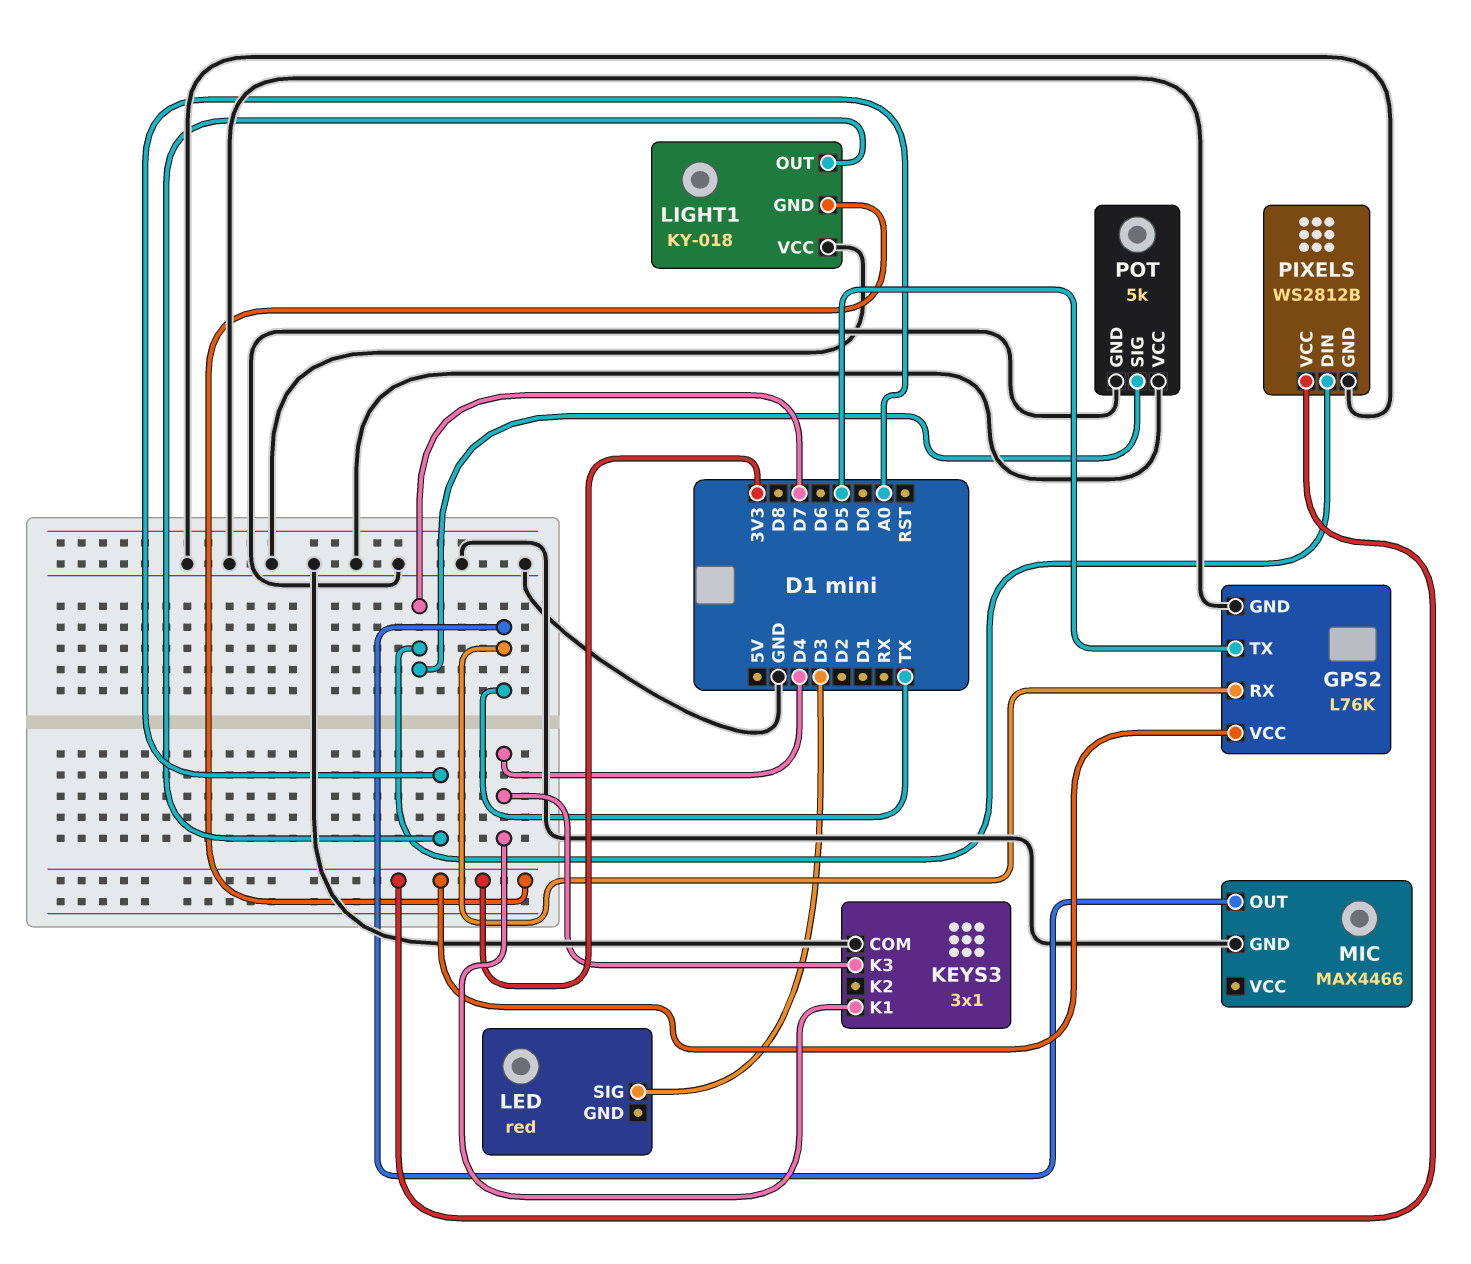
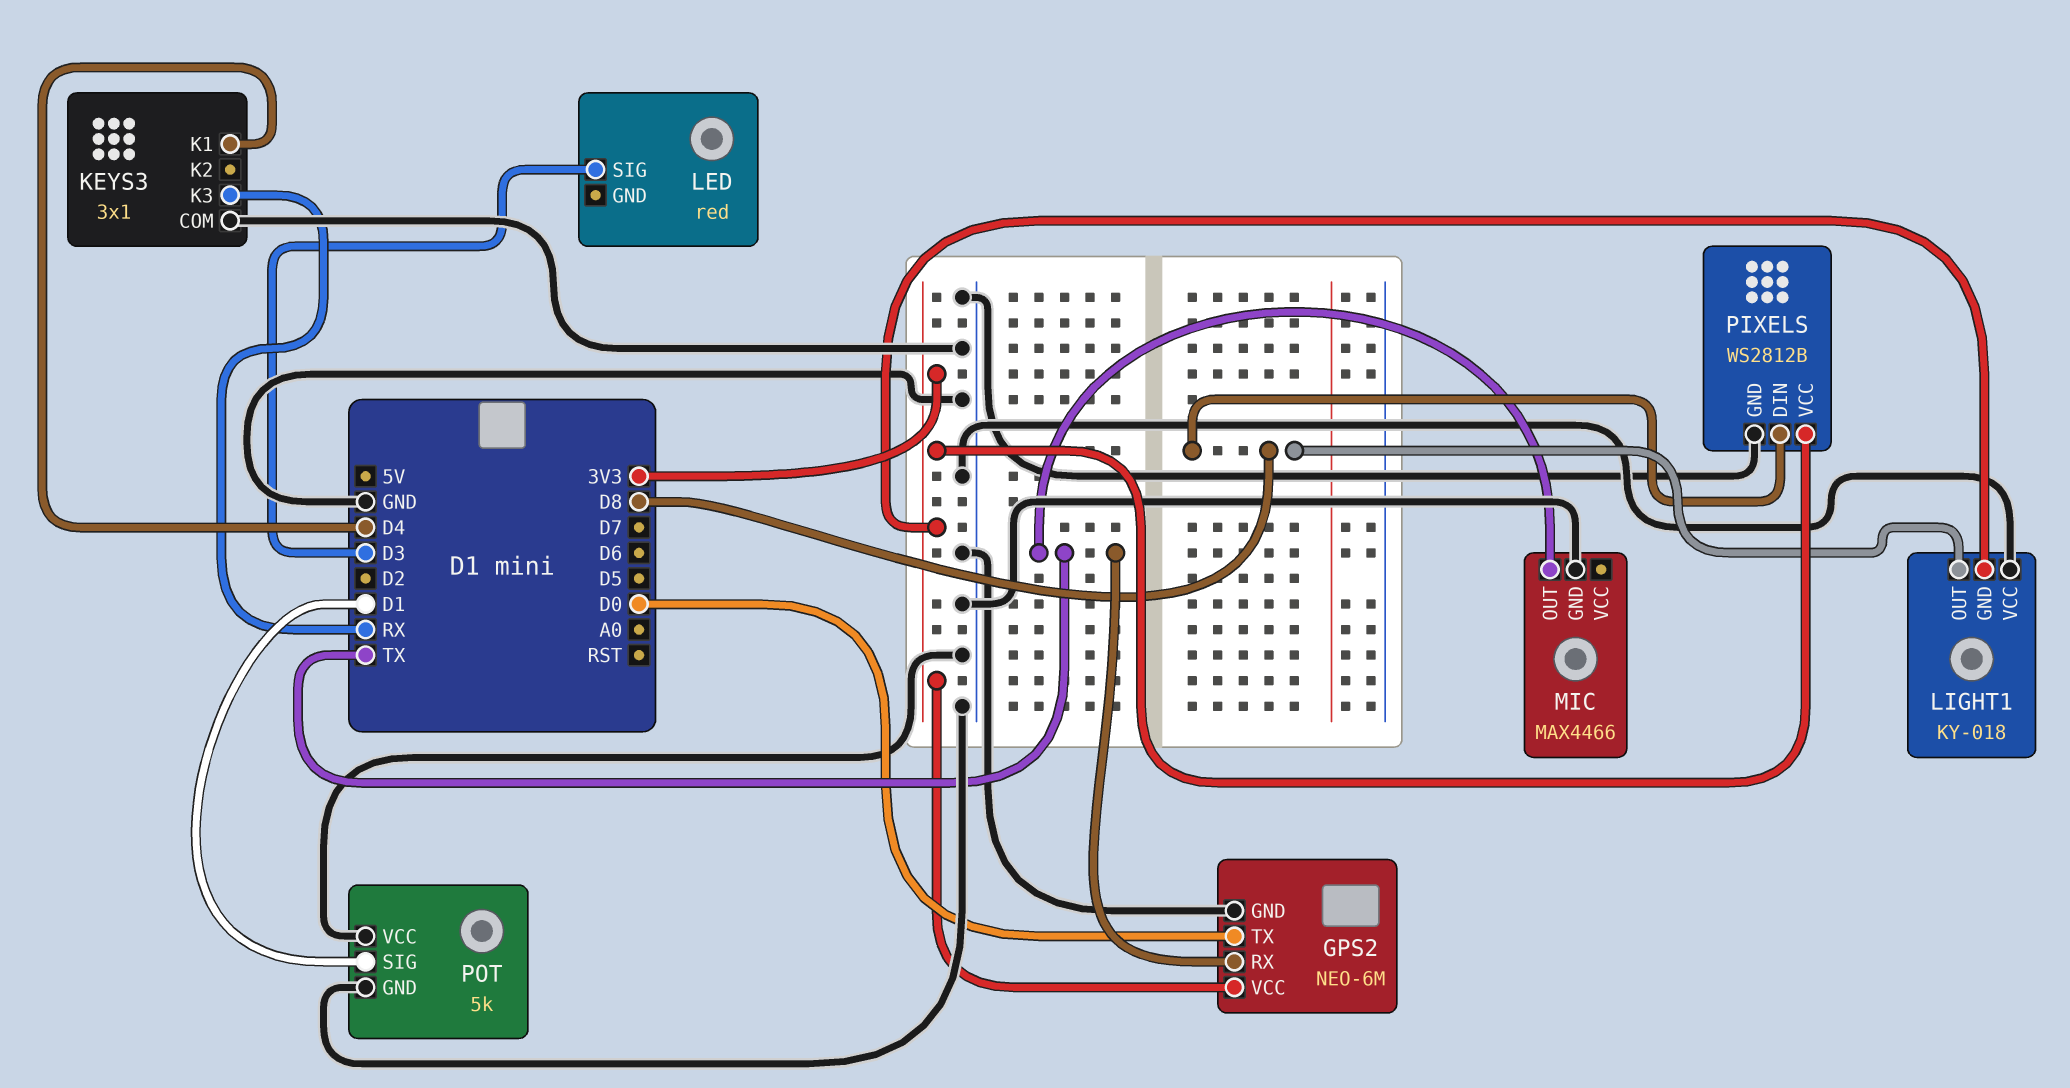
GPS2: L76K -> NEO-6M
GPS2 pin TX: D5 -> D0
KEYS3 pin K3: D4 -> RX
LIGHT1 pin OUT: A0 -> D8
PIXELS pin DIN: D7 -> D8
POT pin SIG: D7 -> D1

